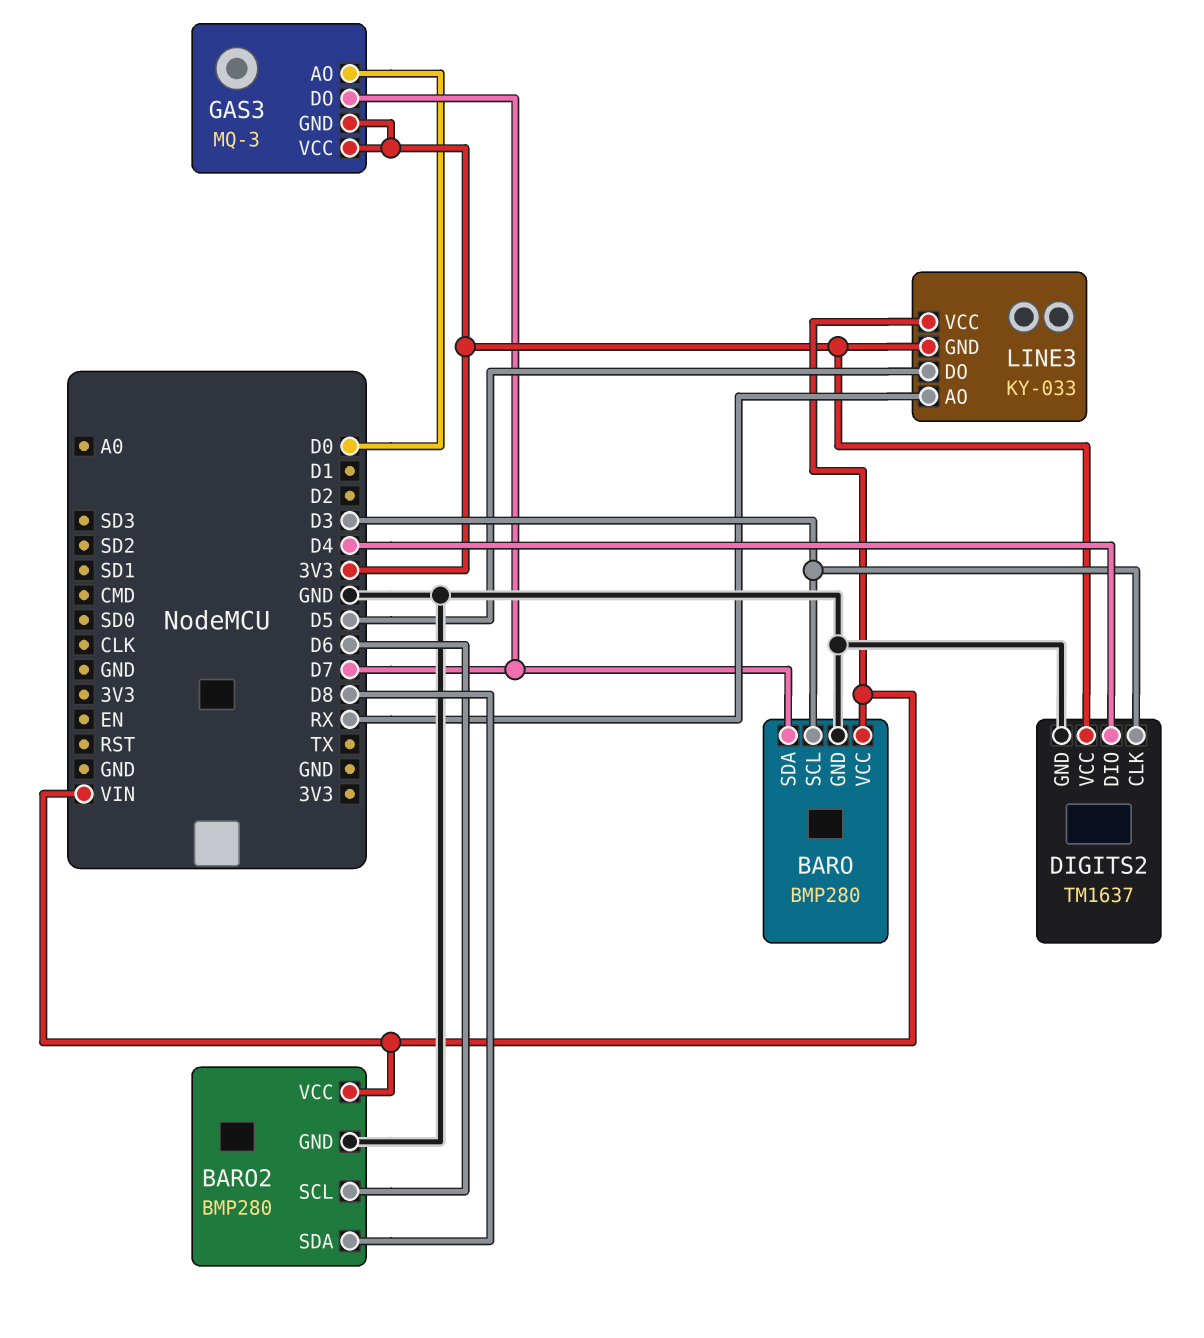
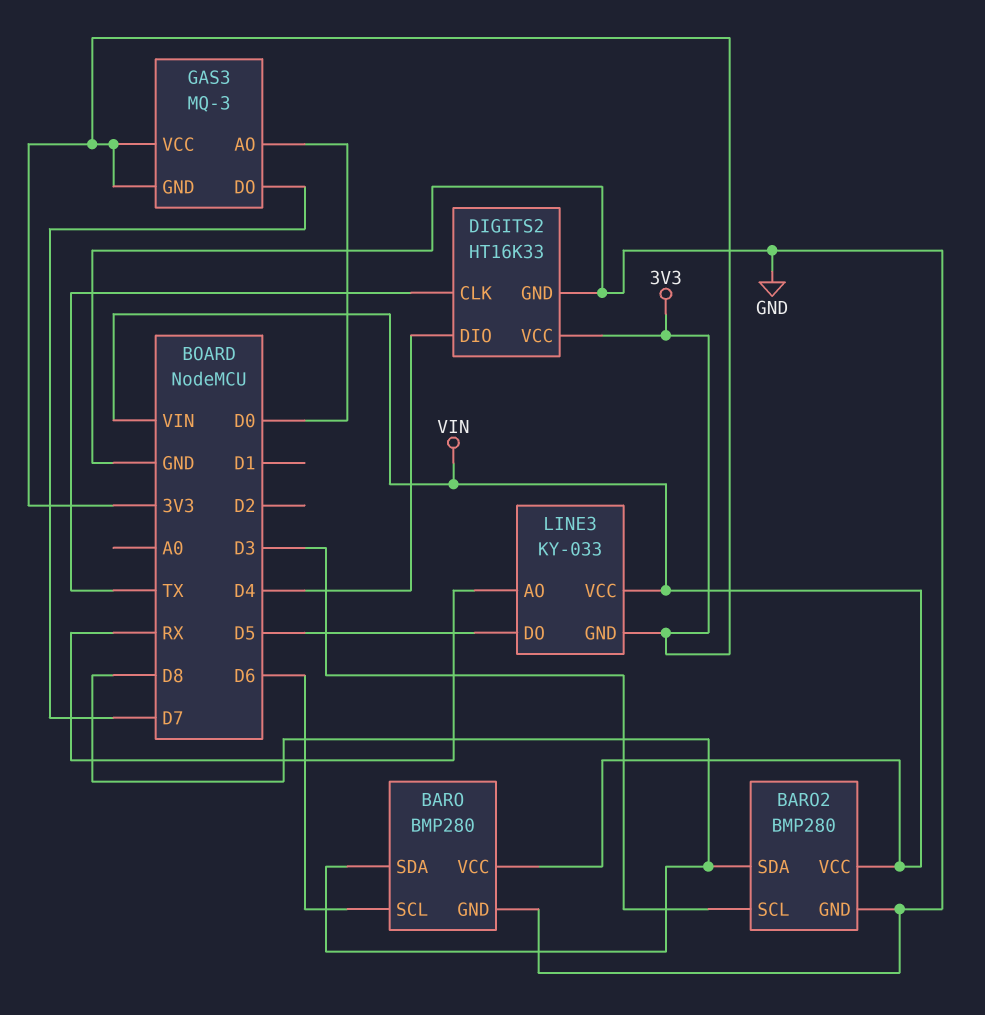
BARO pin SCL: D3 -> D6
BARO pin SDA: D7 -> D8
BARO2 pin SCL: D6 -> D3
DIGITS2: TM1637 -> HT16K33
DIGITS2 pin CLK: D3 -> TX

